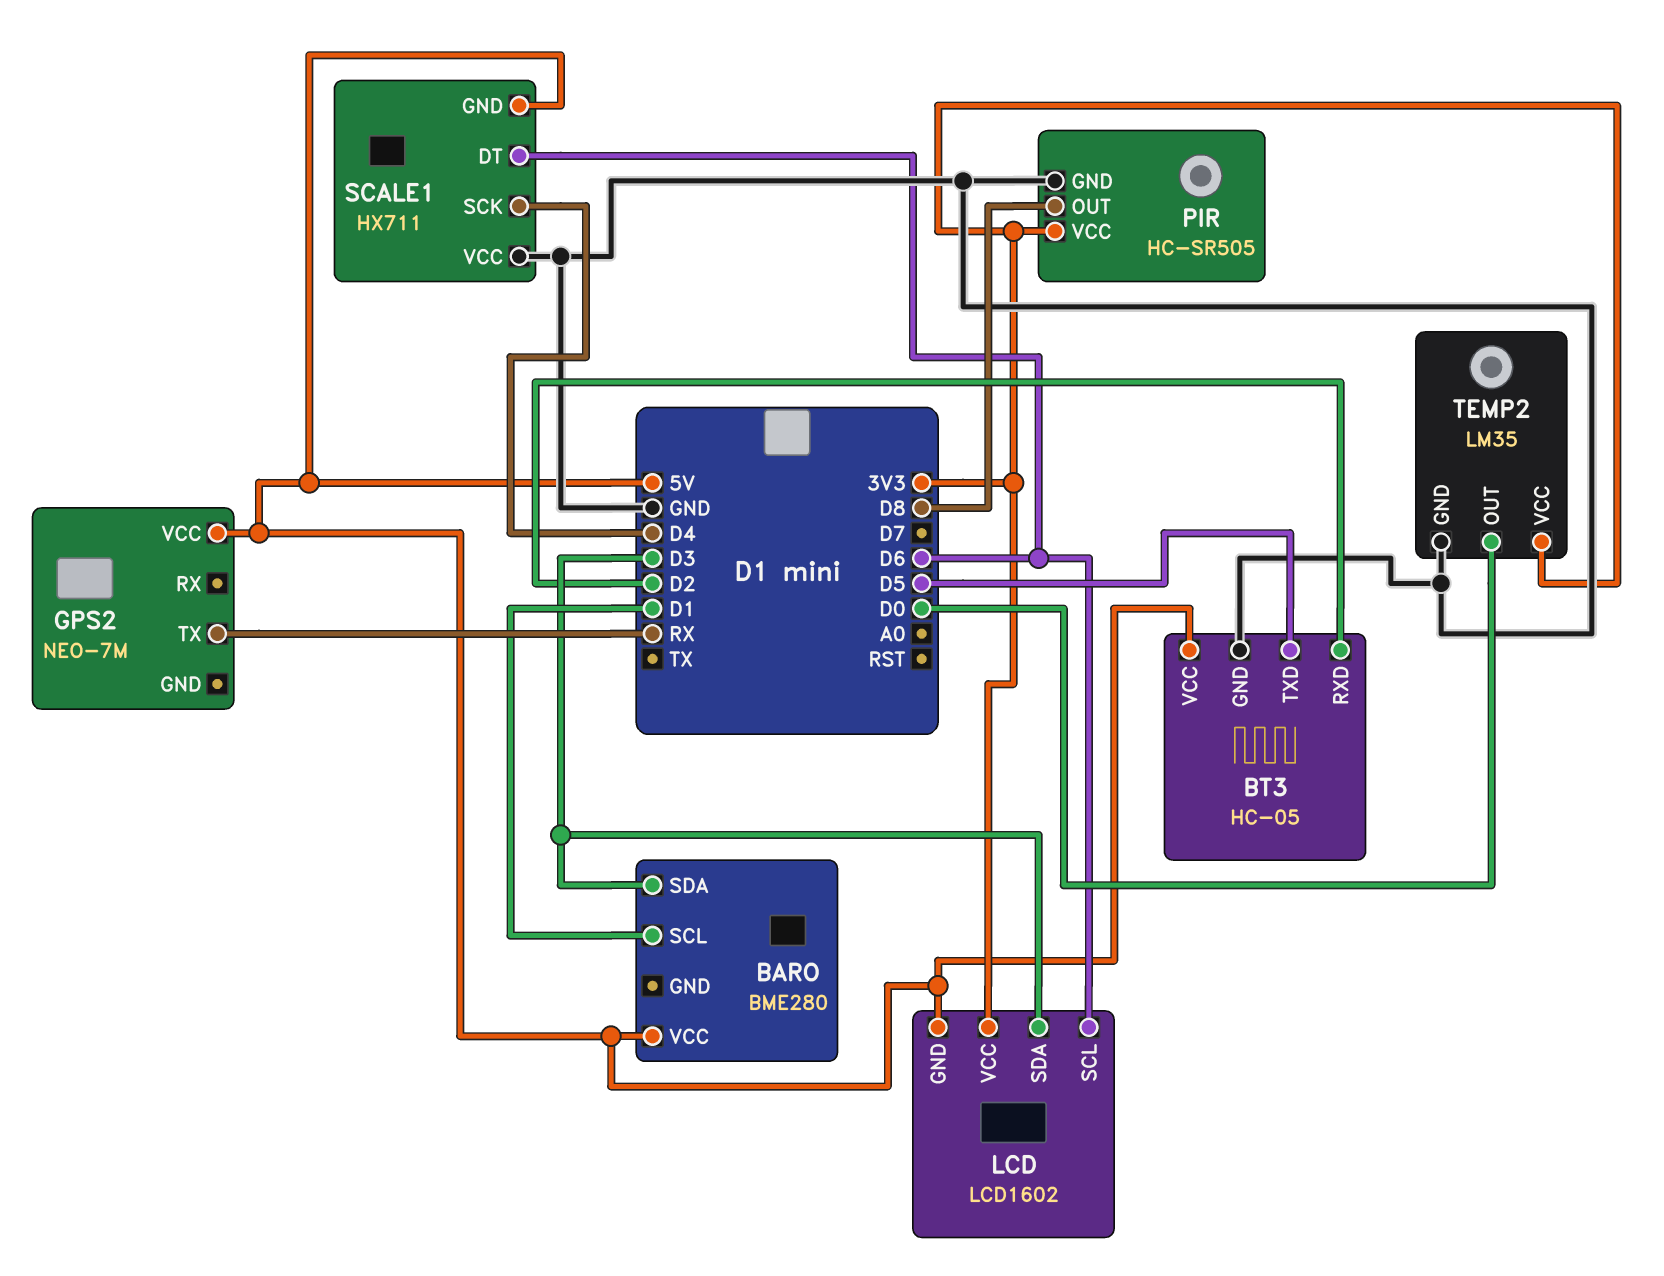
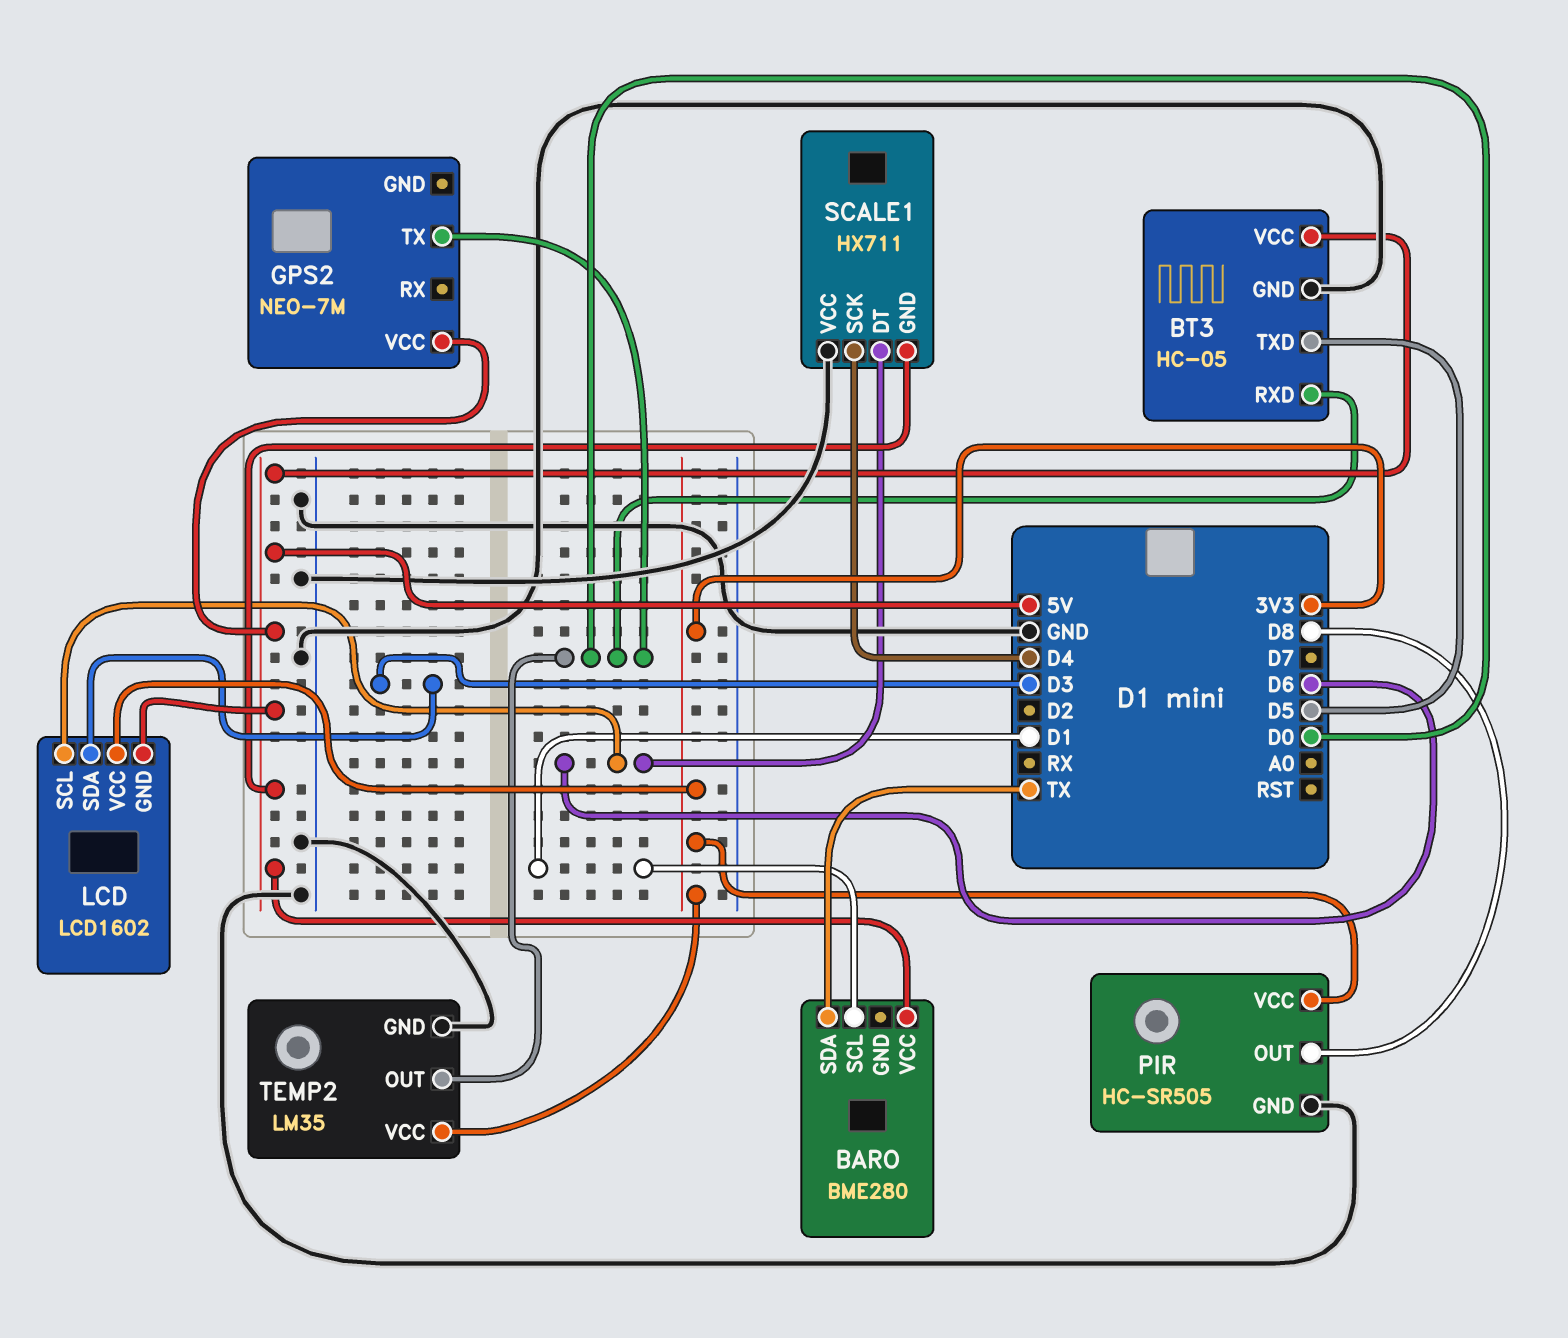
BARO pin SDA: D3 -> TX
BT3 pin RXD: D2 -> D0
GPS2 pin TX: RX -> D0

